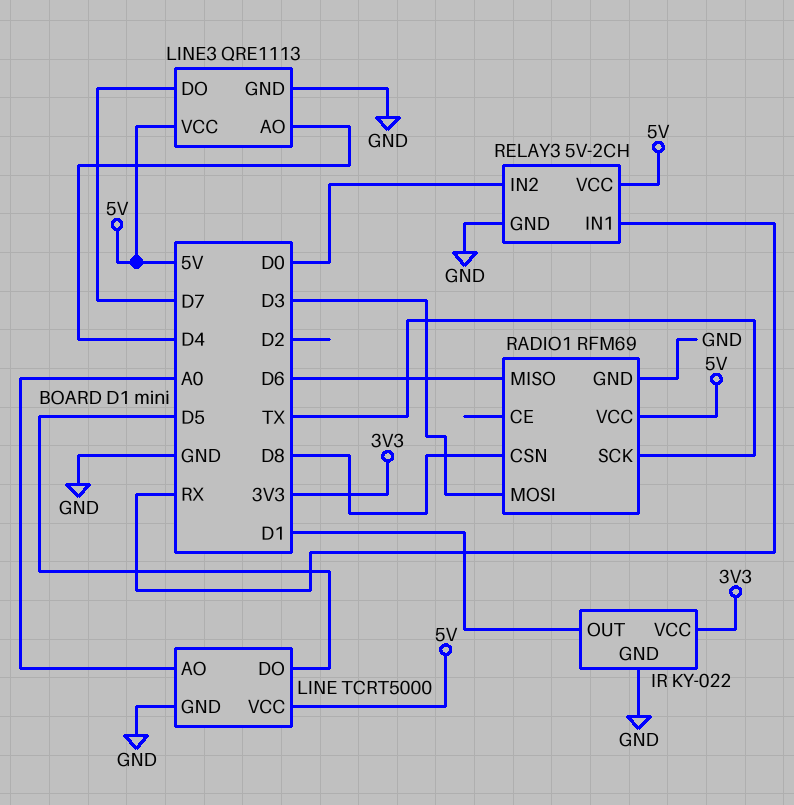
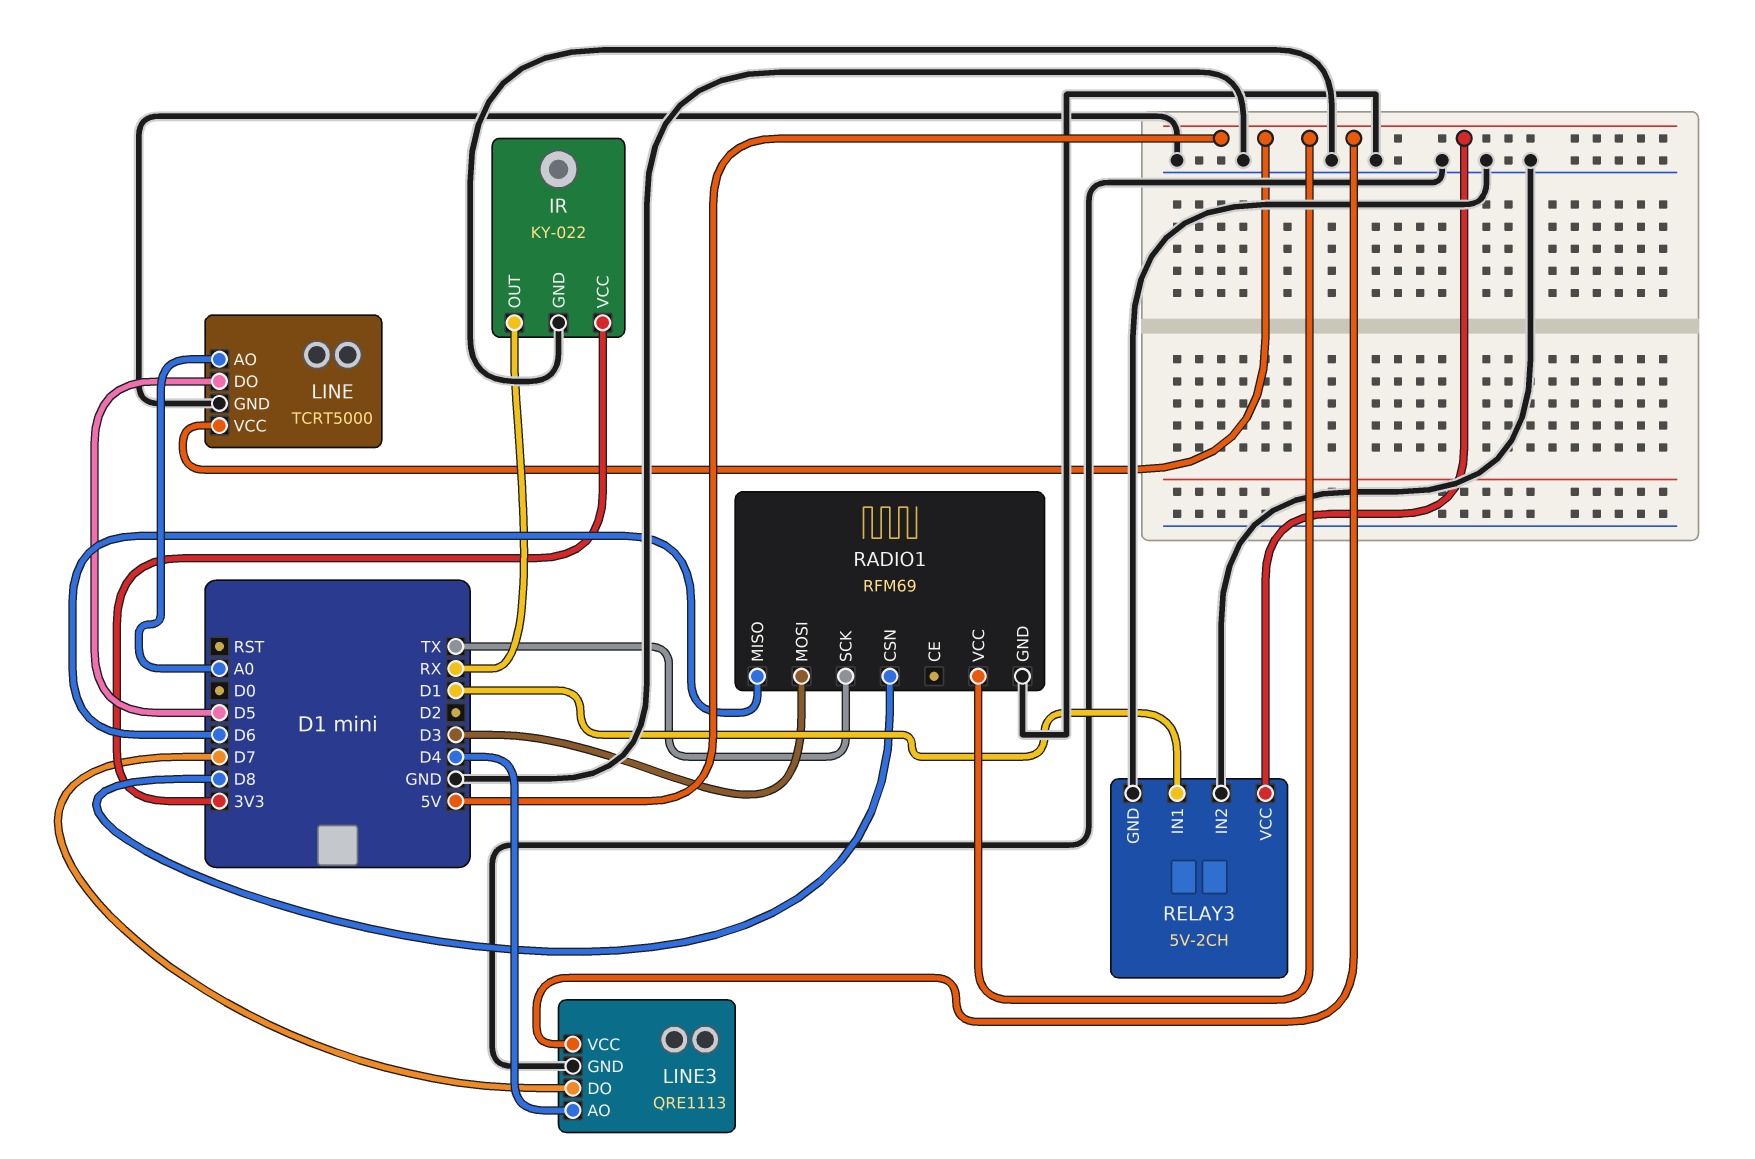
IR pin OUT: D1 -> RX
RELAY3 pin IN1: RX -> D1
RELAY3 pin IN2: D0 -> GND

